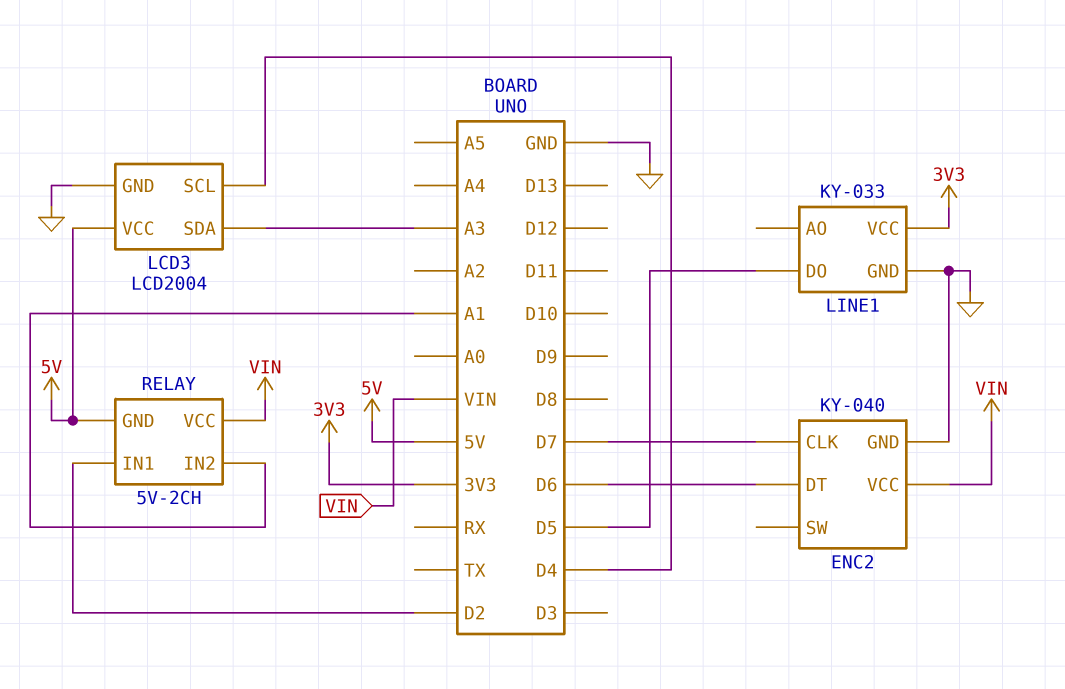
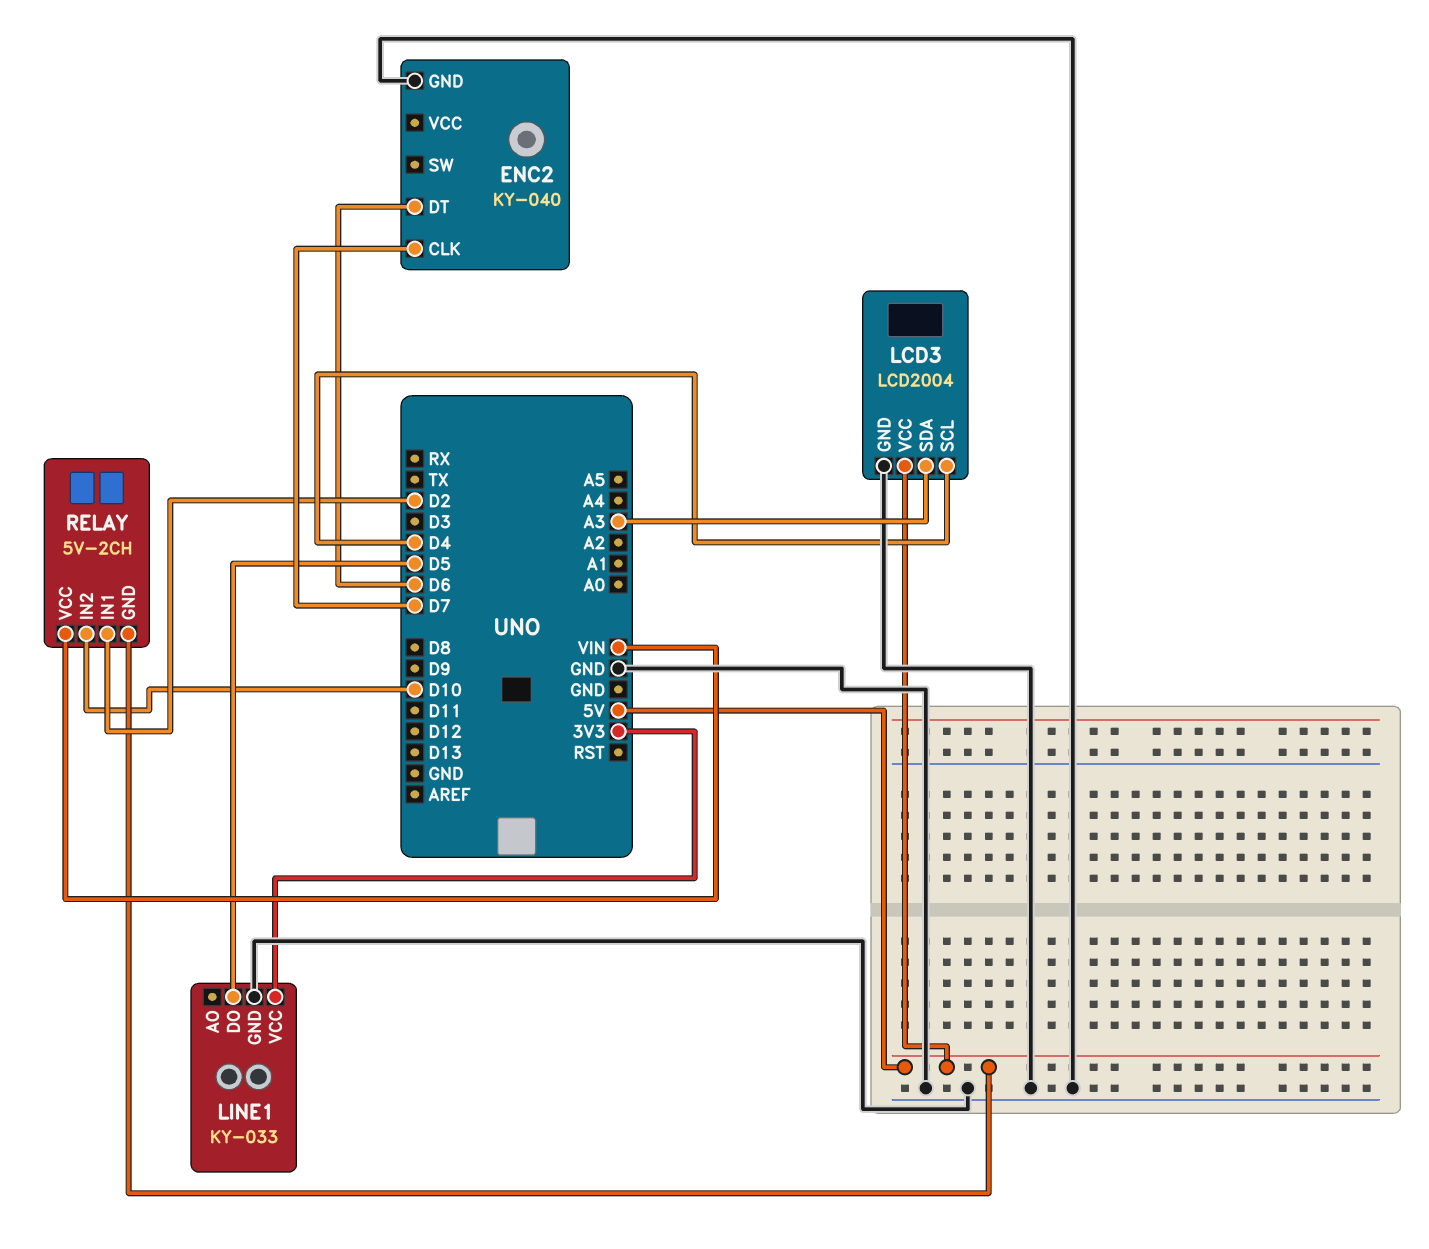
ENC2 pin VCC: VIN -> none
RELAY pin IN2: A1 -> D10

